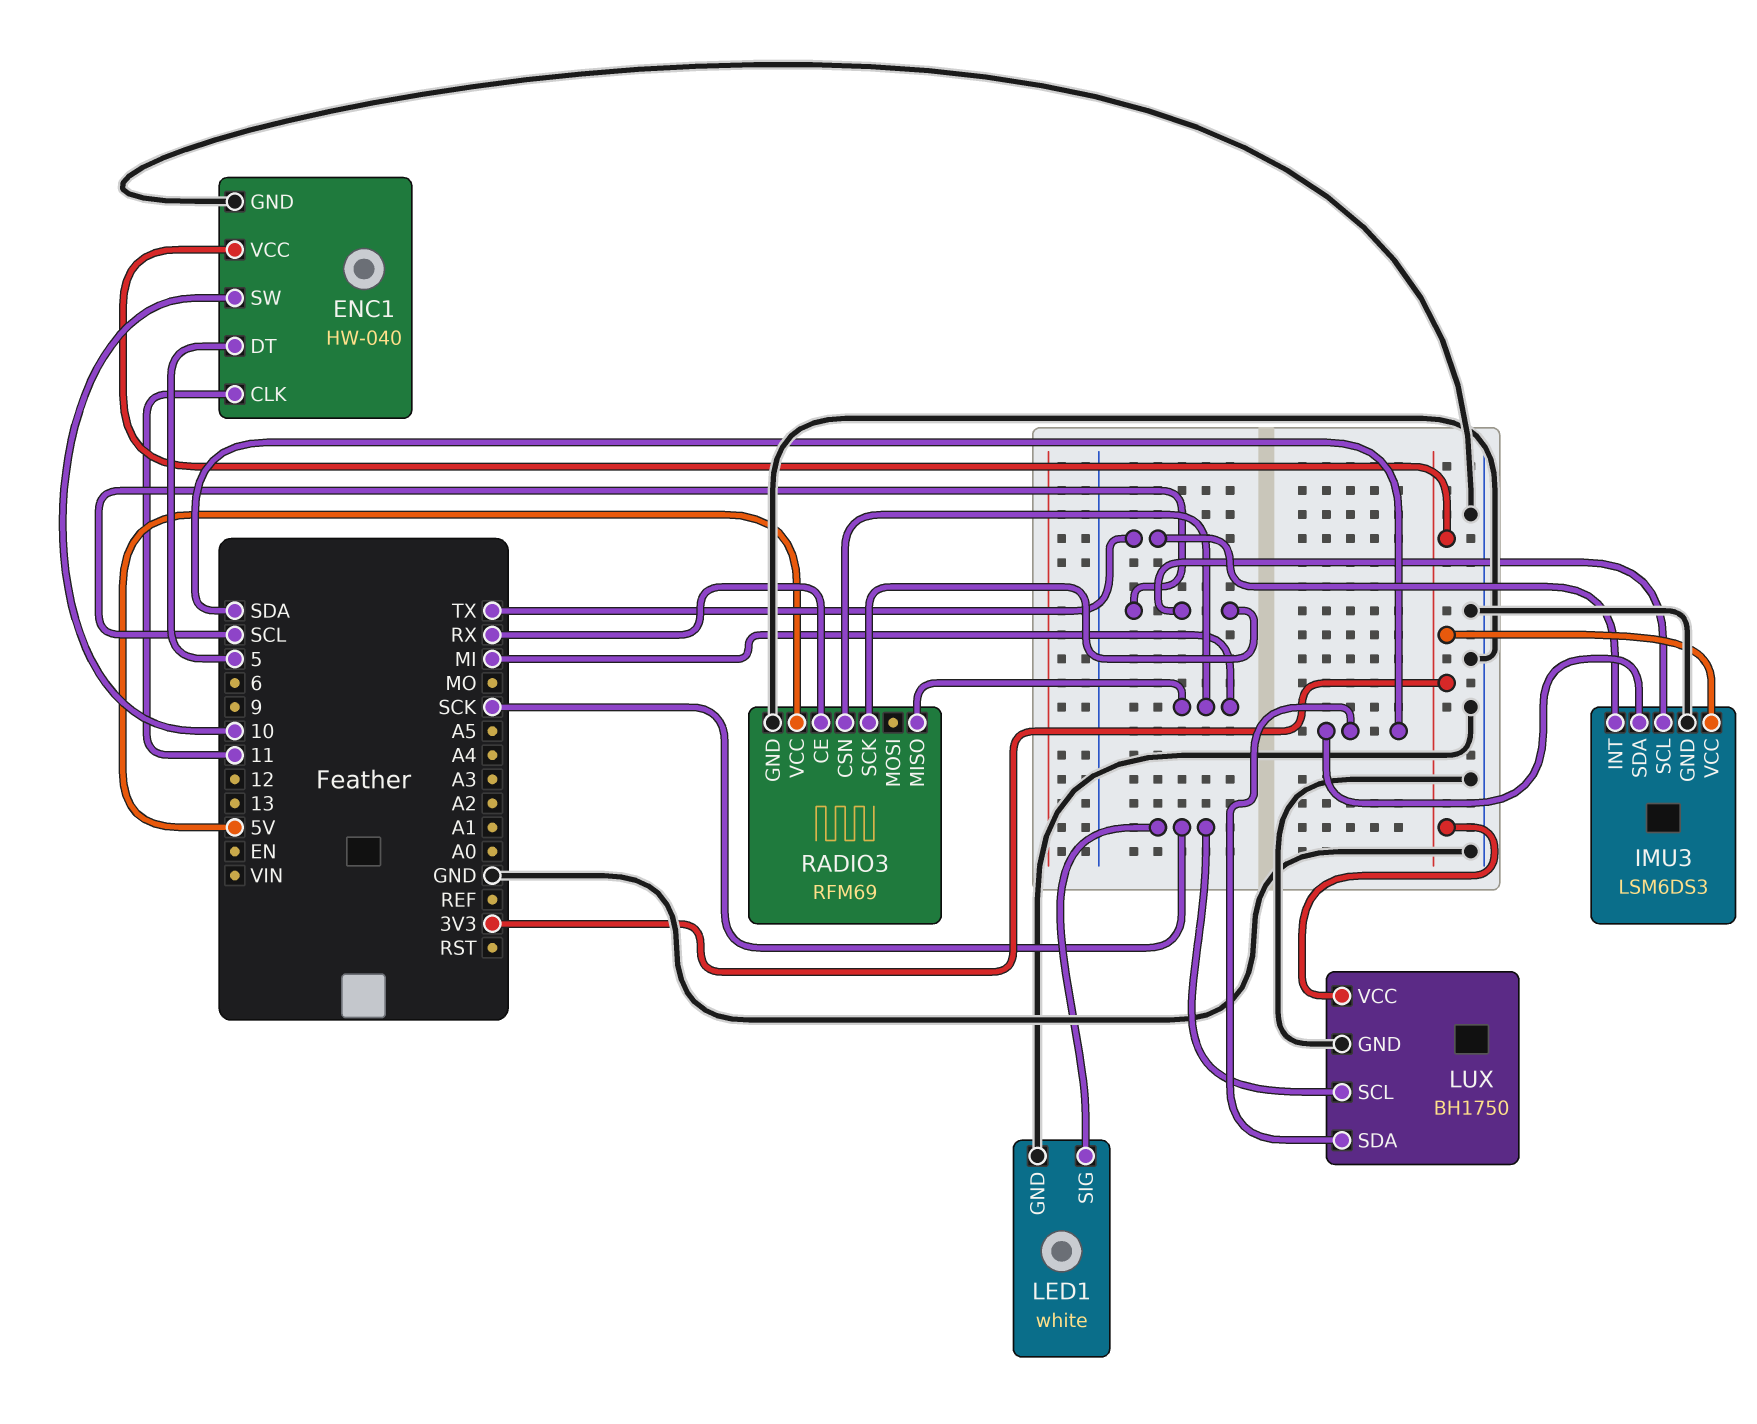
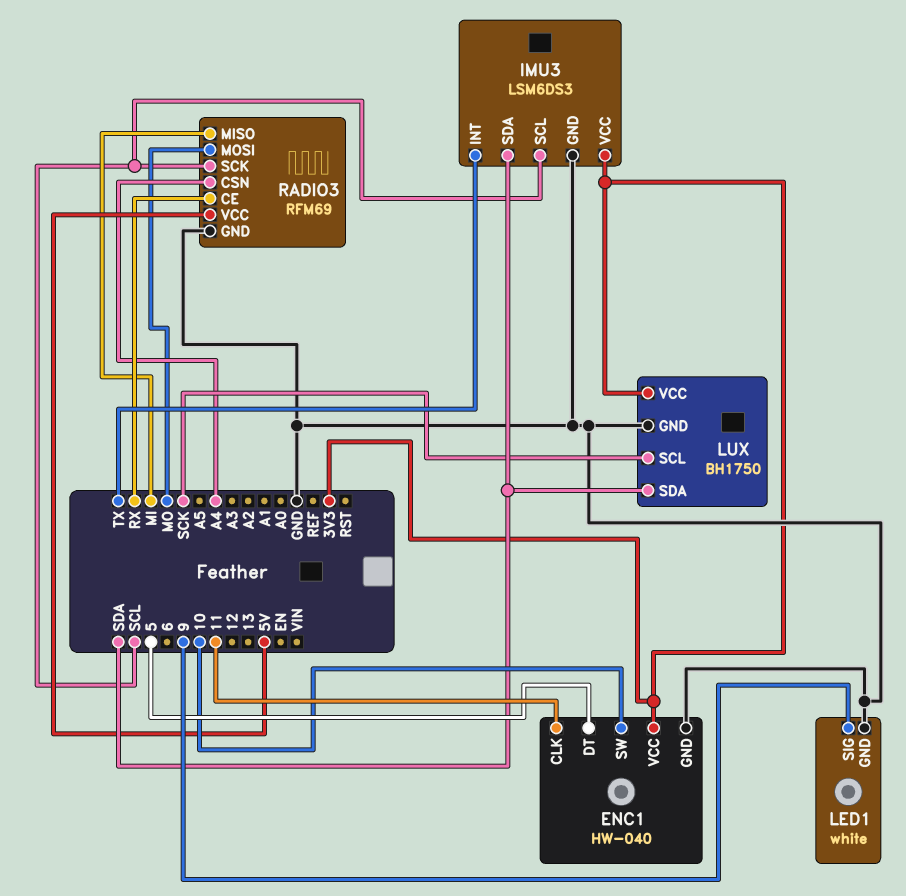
LED1 pin SIG: SCK -> 9
RADIO3 pin CSN: MI -> A4
RADIO3 pin MOSI: none -> MO

